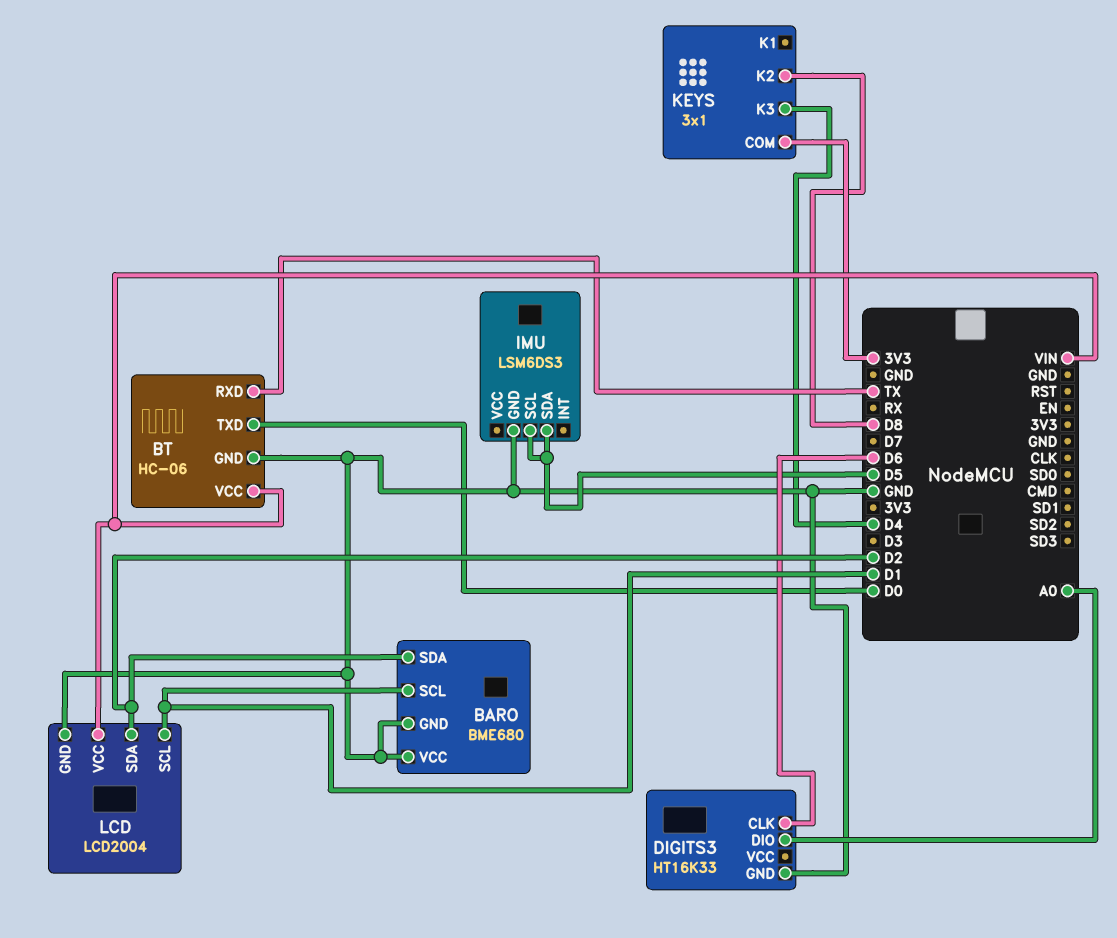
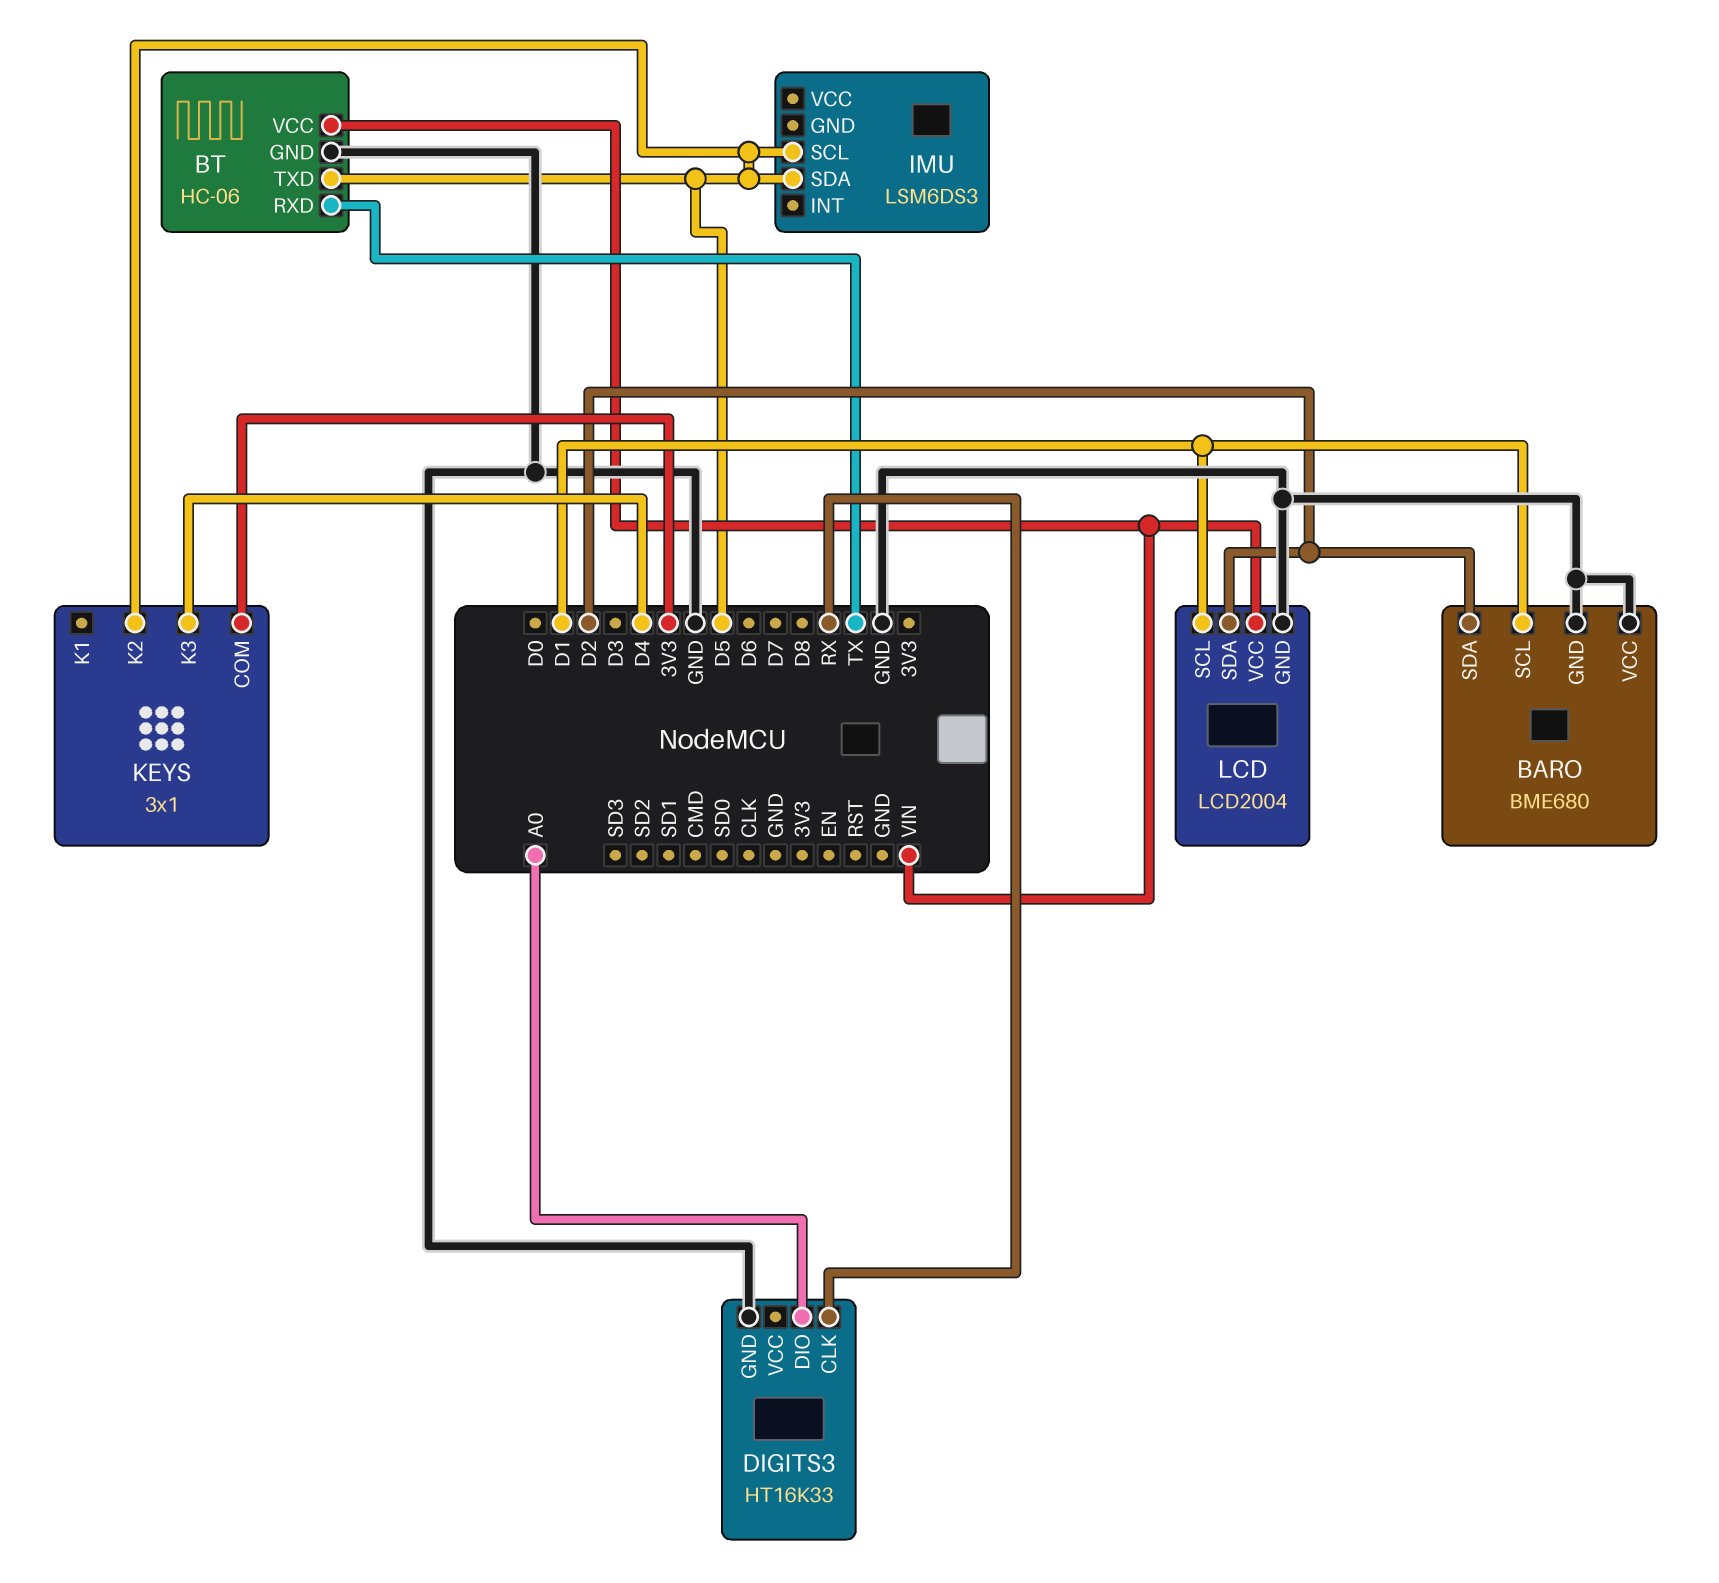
BT pin TXD: D0 -> D5
DIGITS3 pin CLK: D6 -> RX
IMU pin GND: GND -> none
KEYS pin K2: D8 -> D5

